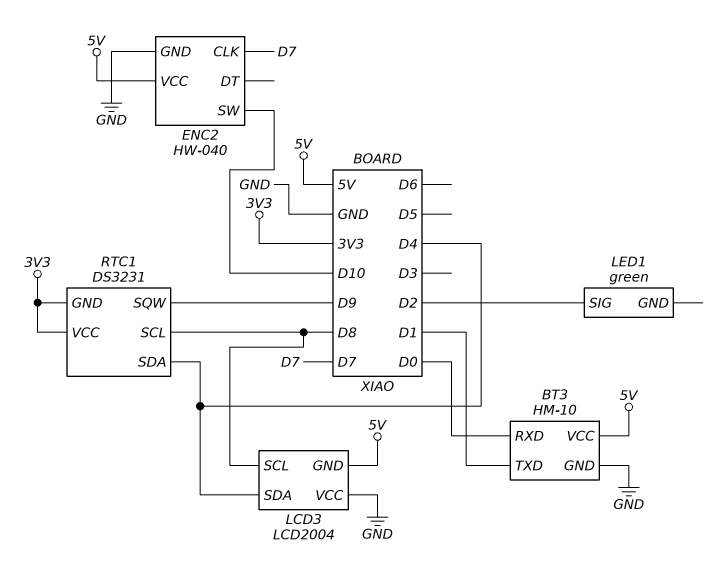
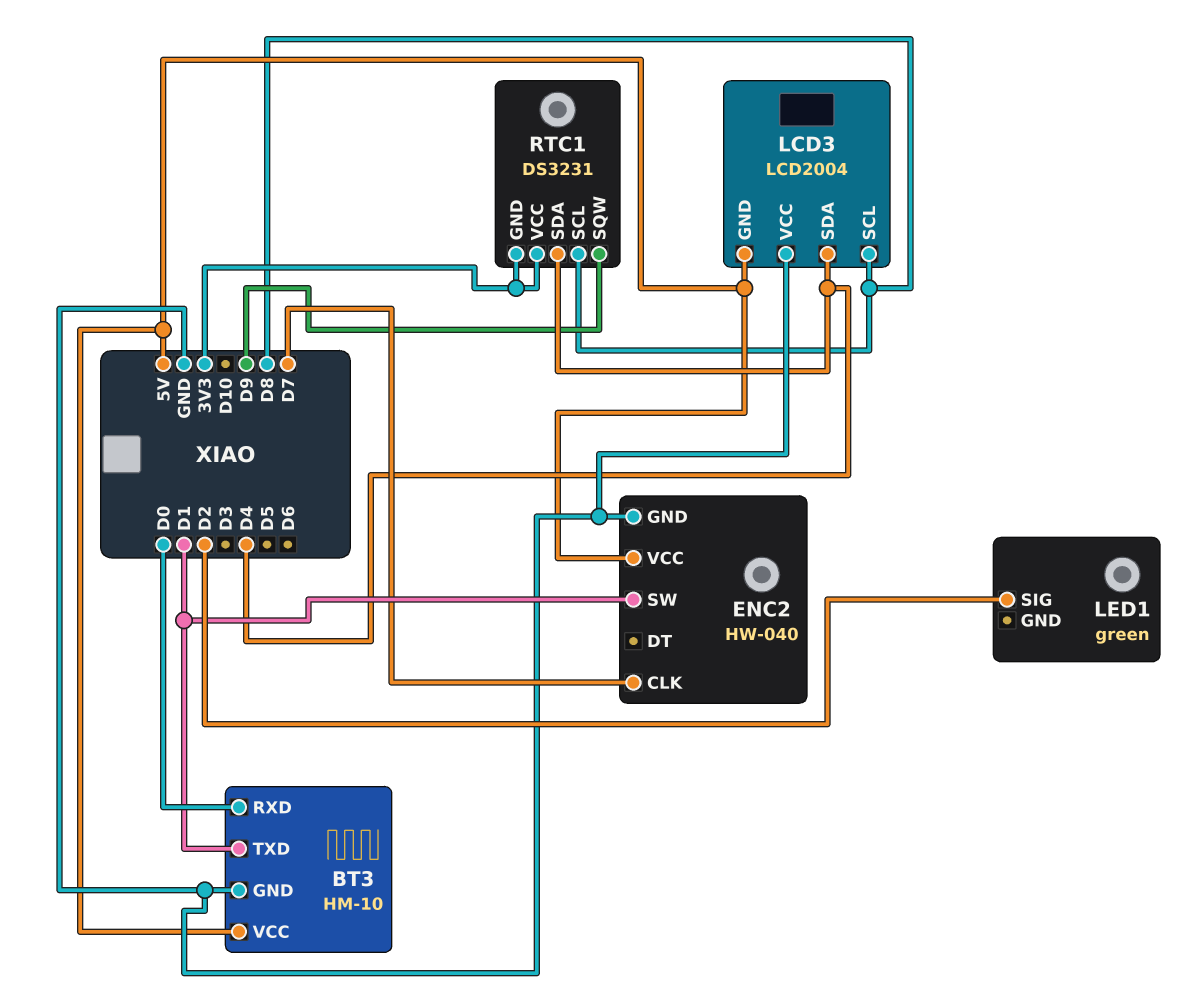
ENC2 pin SW: D10 -> D1

